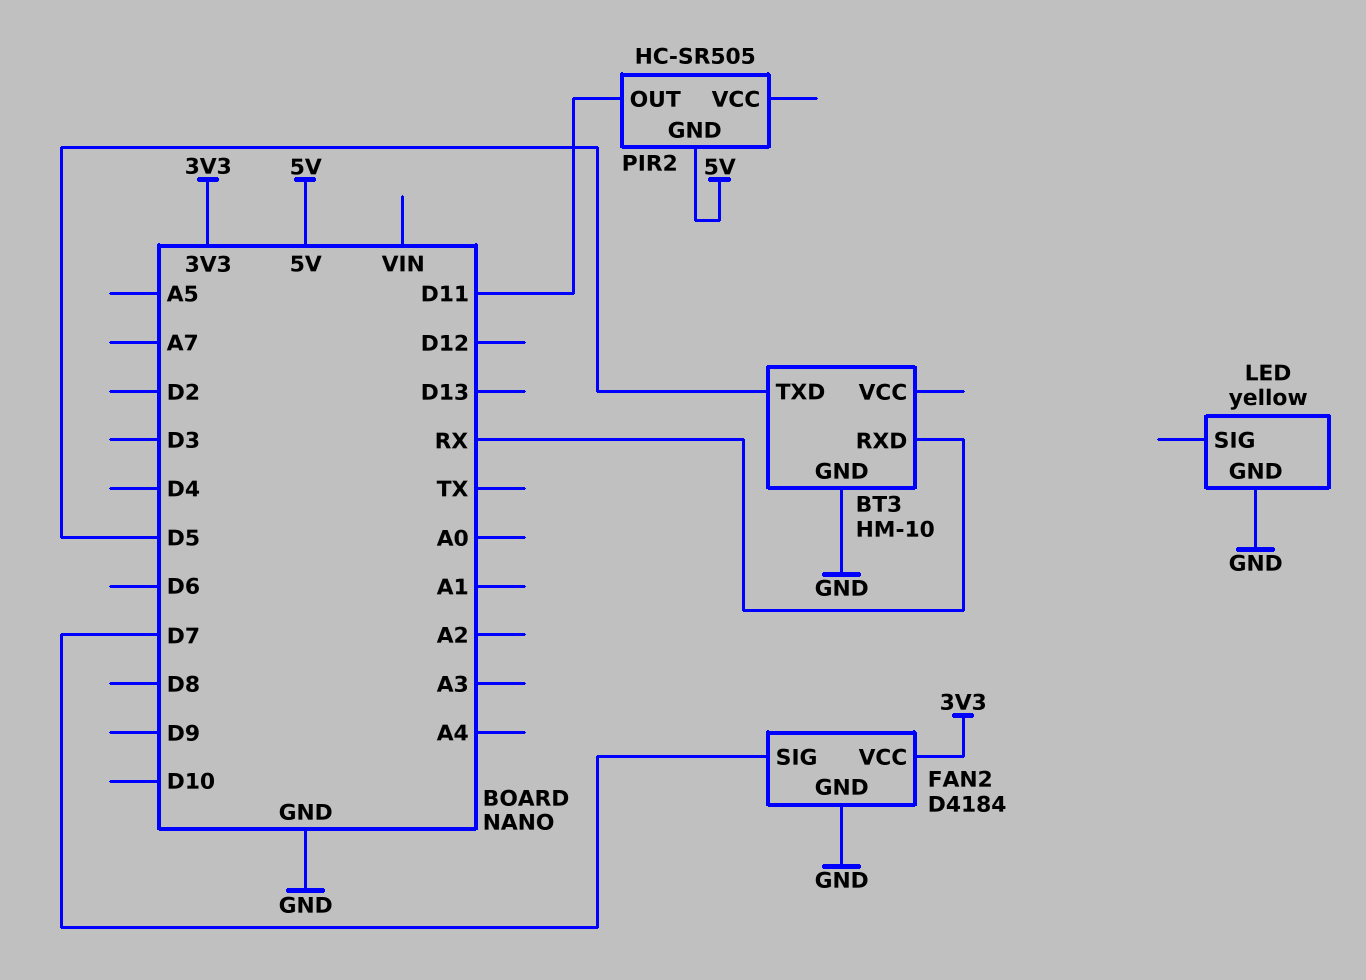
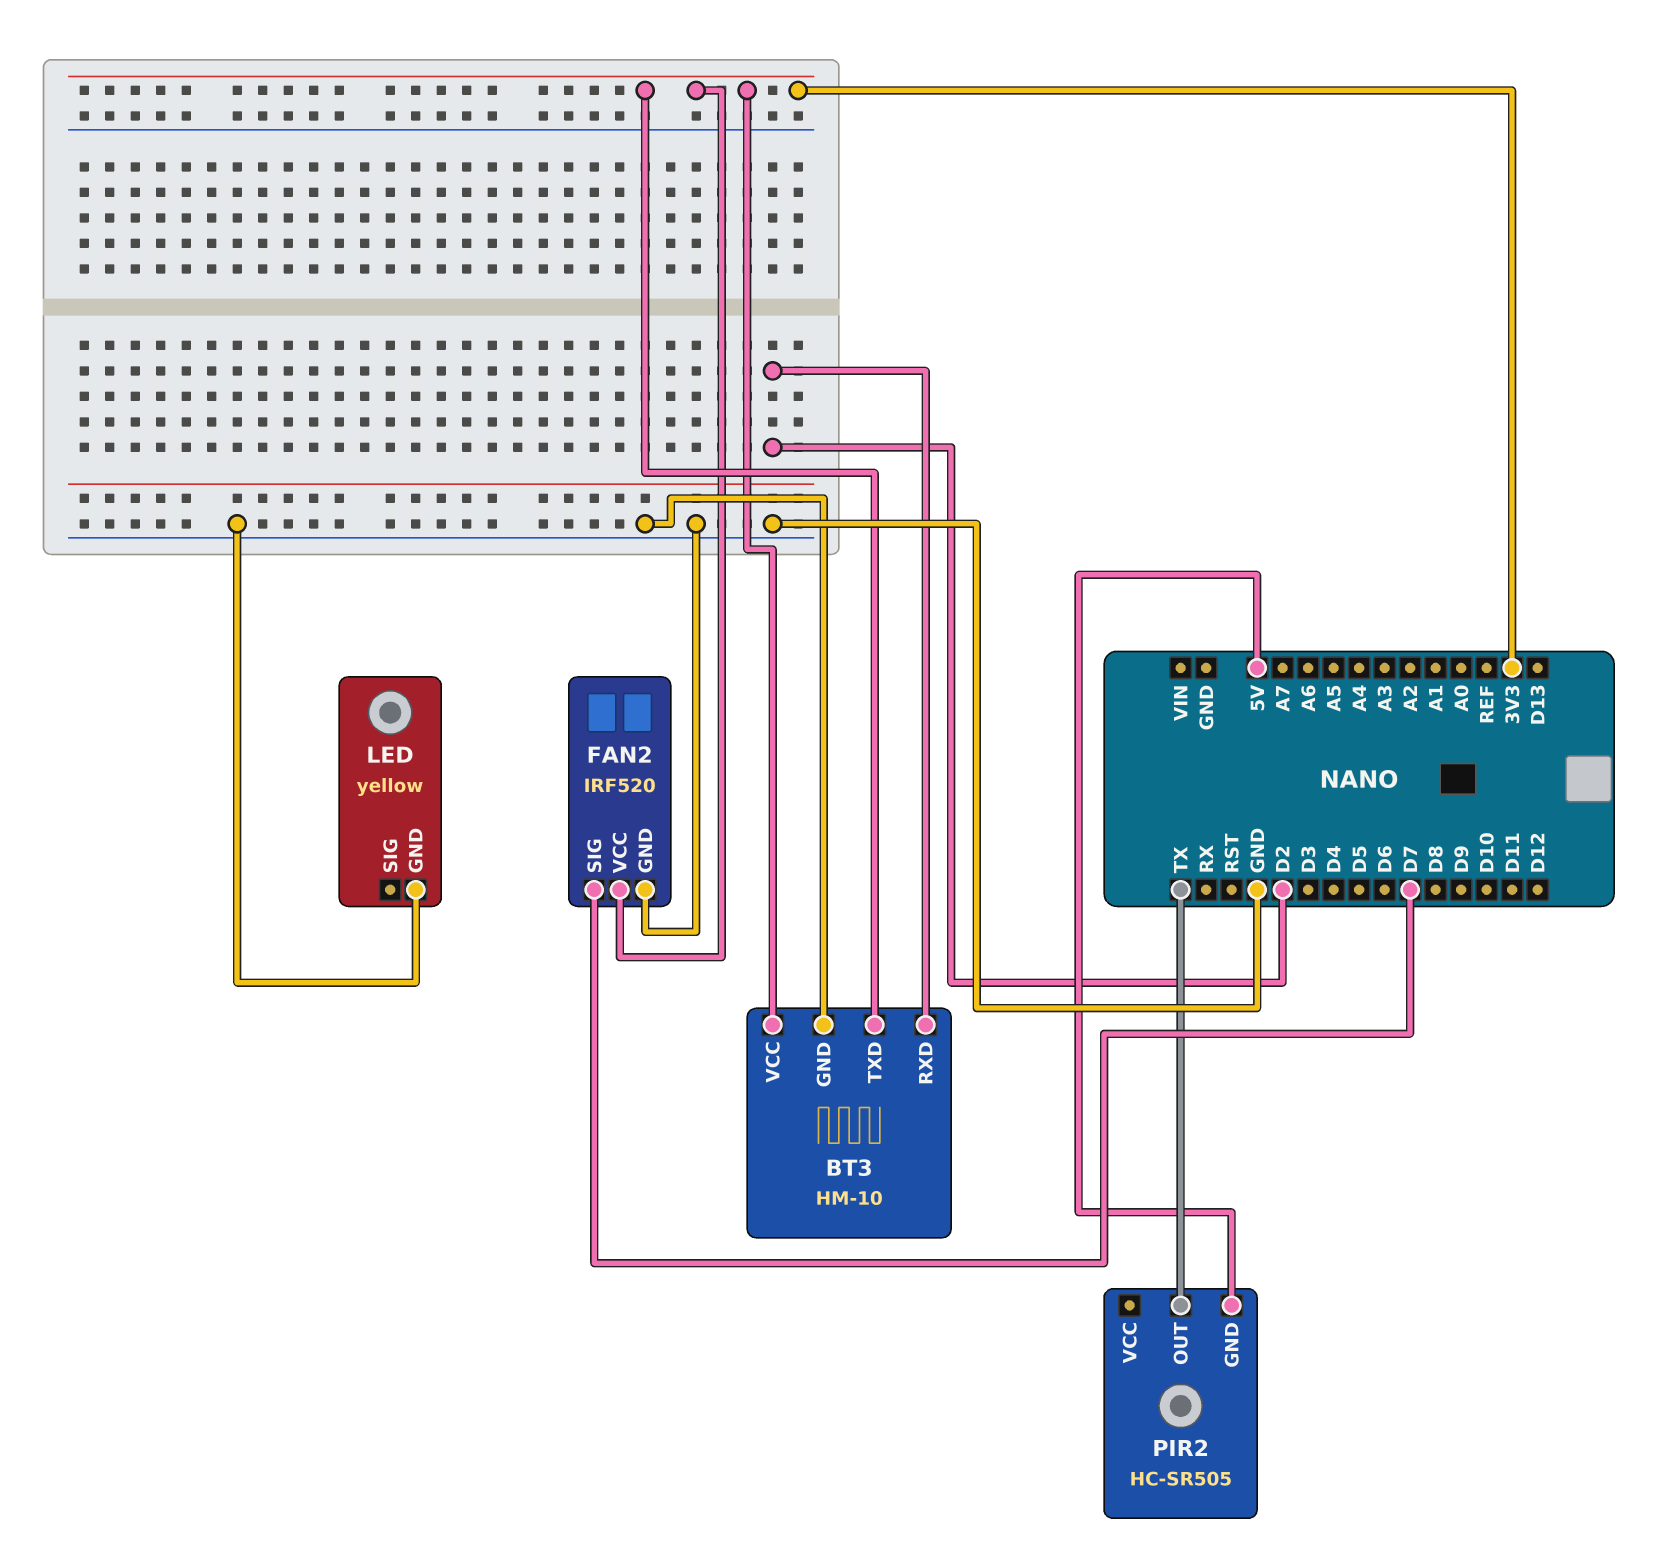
BT3 pin RXD: RX -> D2
BT3 pin TXD: D5 -> 3V3
BT3 pin VCC: none -> 3V3
FAN2: D4184 -> IRF520
PIR2 pin OUT: D11 -> TX

